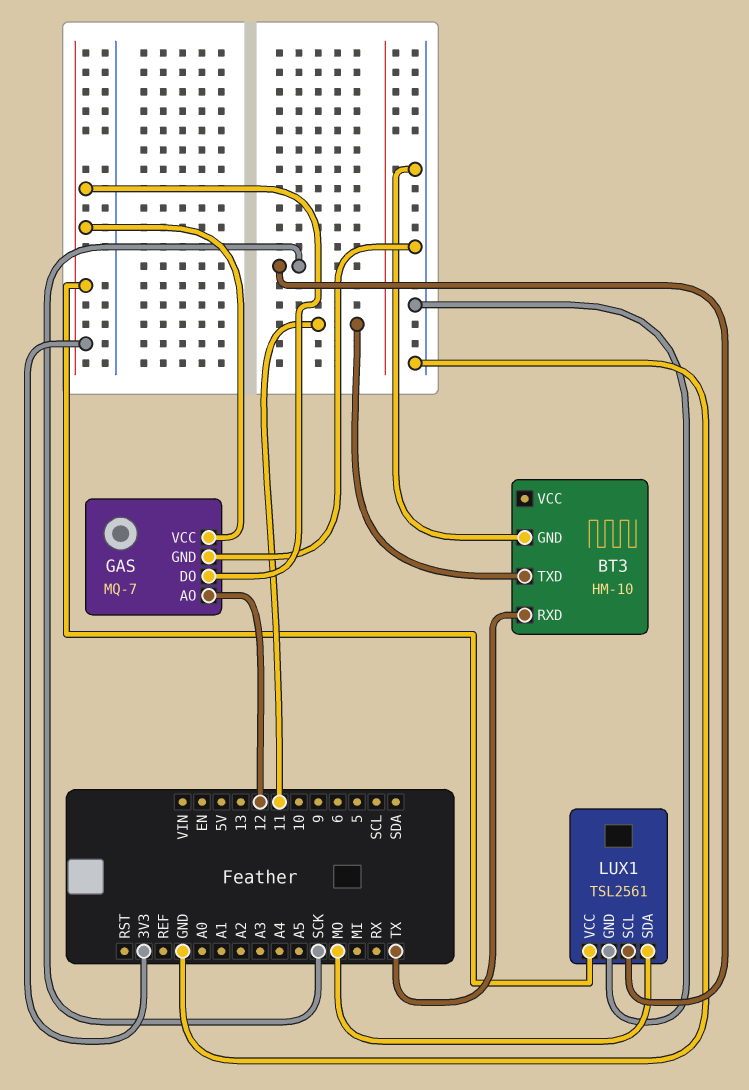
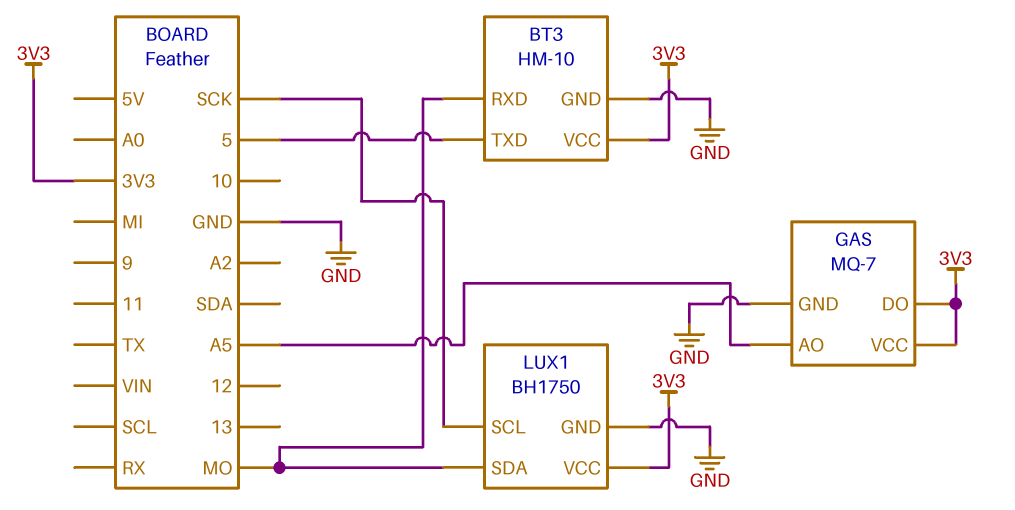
BT3 pin RXD: TX -> MO
BT3 pin TXD: 11 -> 5
BT3 pin VCC: none -> 3V3
GAS pin AO: 12 -> A5
LUX1: TSL2561 -> BH1750

